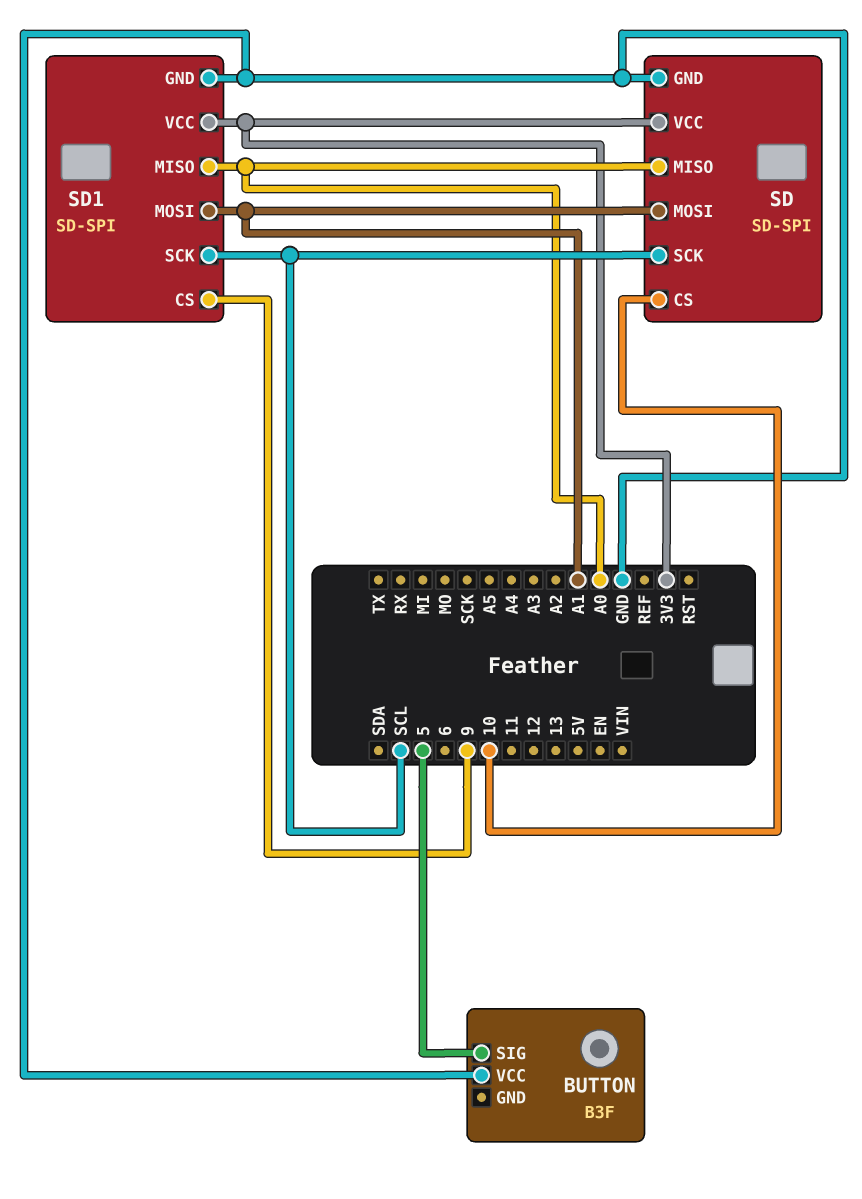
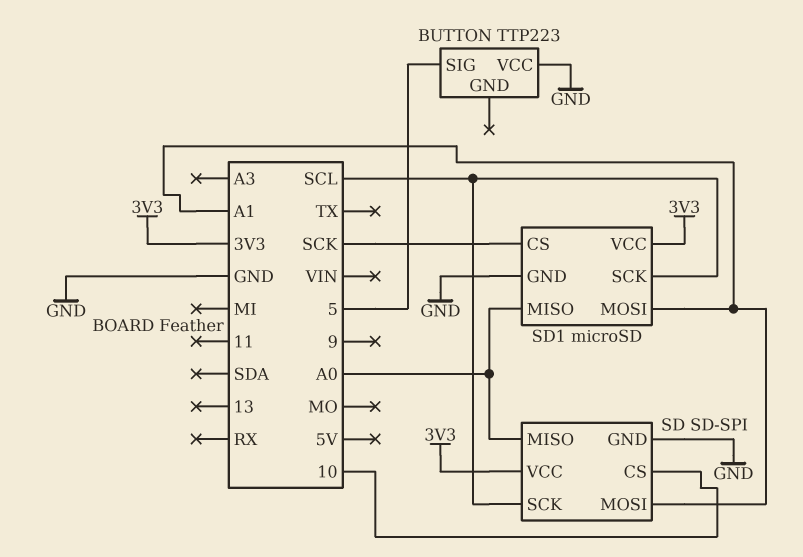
BUTTON: B3F -> TTP223
SD1: SD-SPI -> microSD
SD1 pin CS: 9 -> SCK

